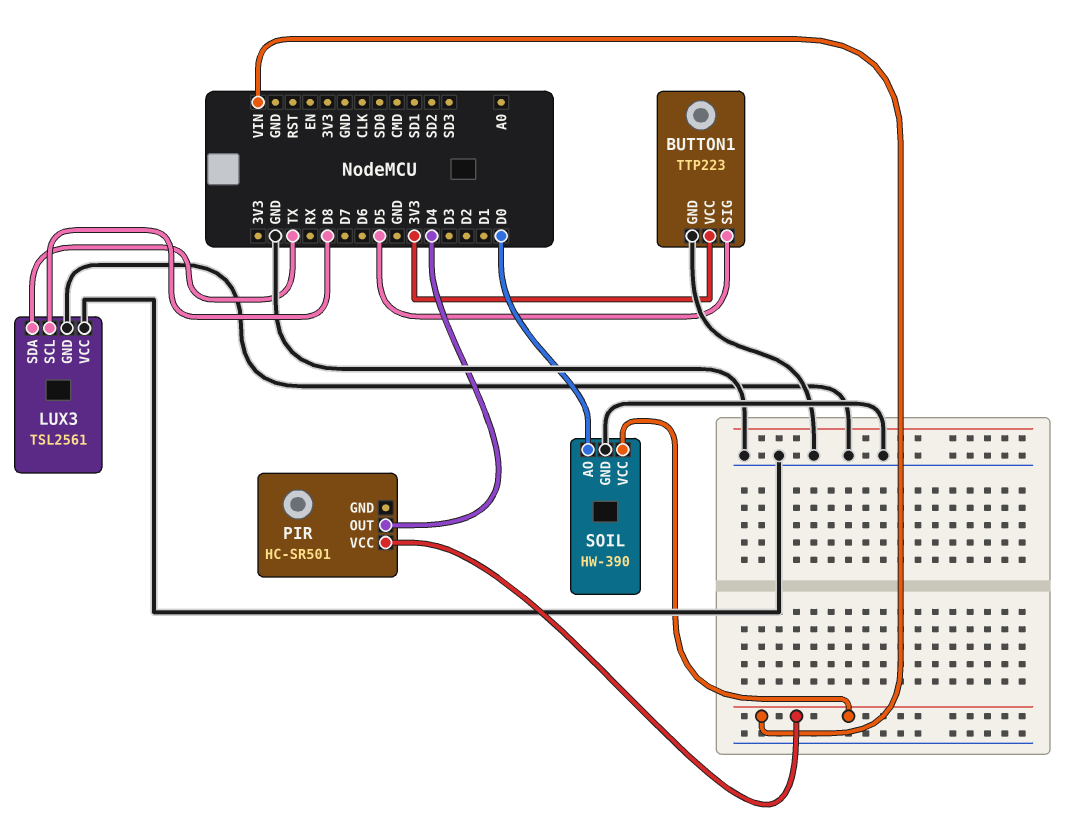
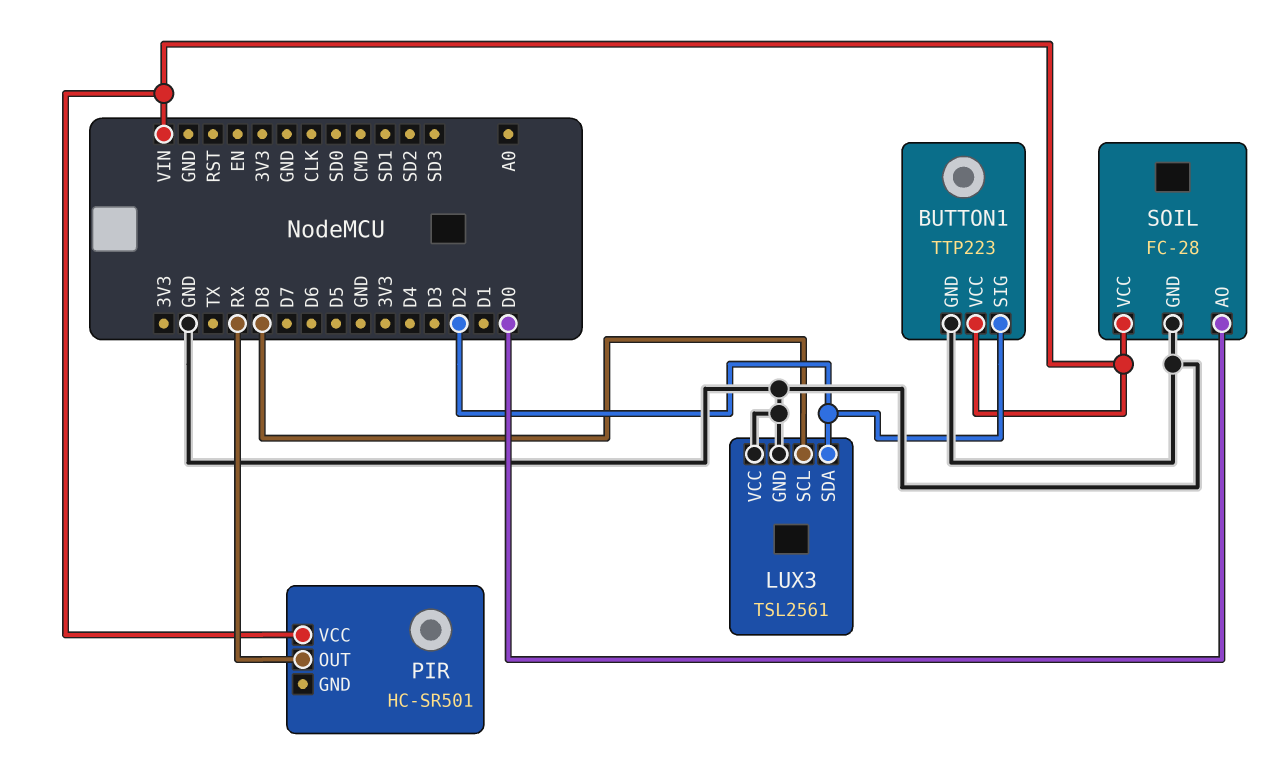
BUTTON1 pin SIG: D5 -> D2
BUTTON1 pin VCC: 3V3 -> VIN
LUX3 pin SDA: TX -> D2
PIR pin OUT: D4 -> RX
SOIL: HW-390 -> FC-28

